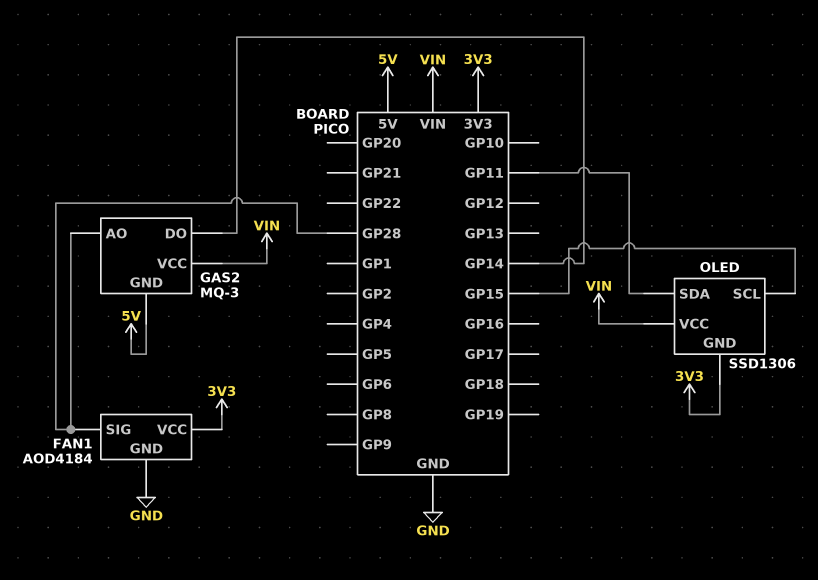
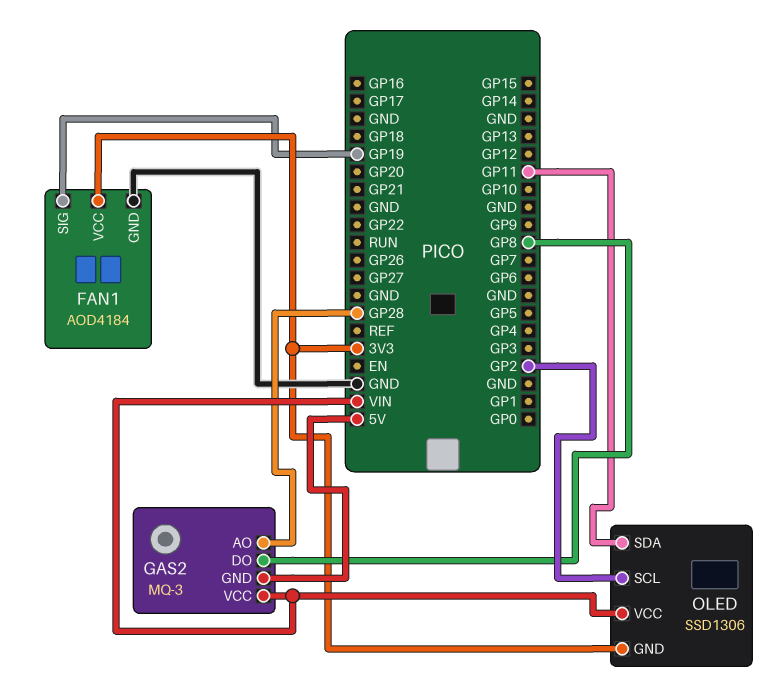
FAN1 pin SIG: GP28 -> GP19
GAS2 pin DO: GP14 -> GP8
OLED pin SCL: GP15 -> GP2

